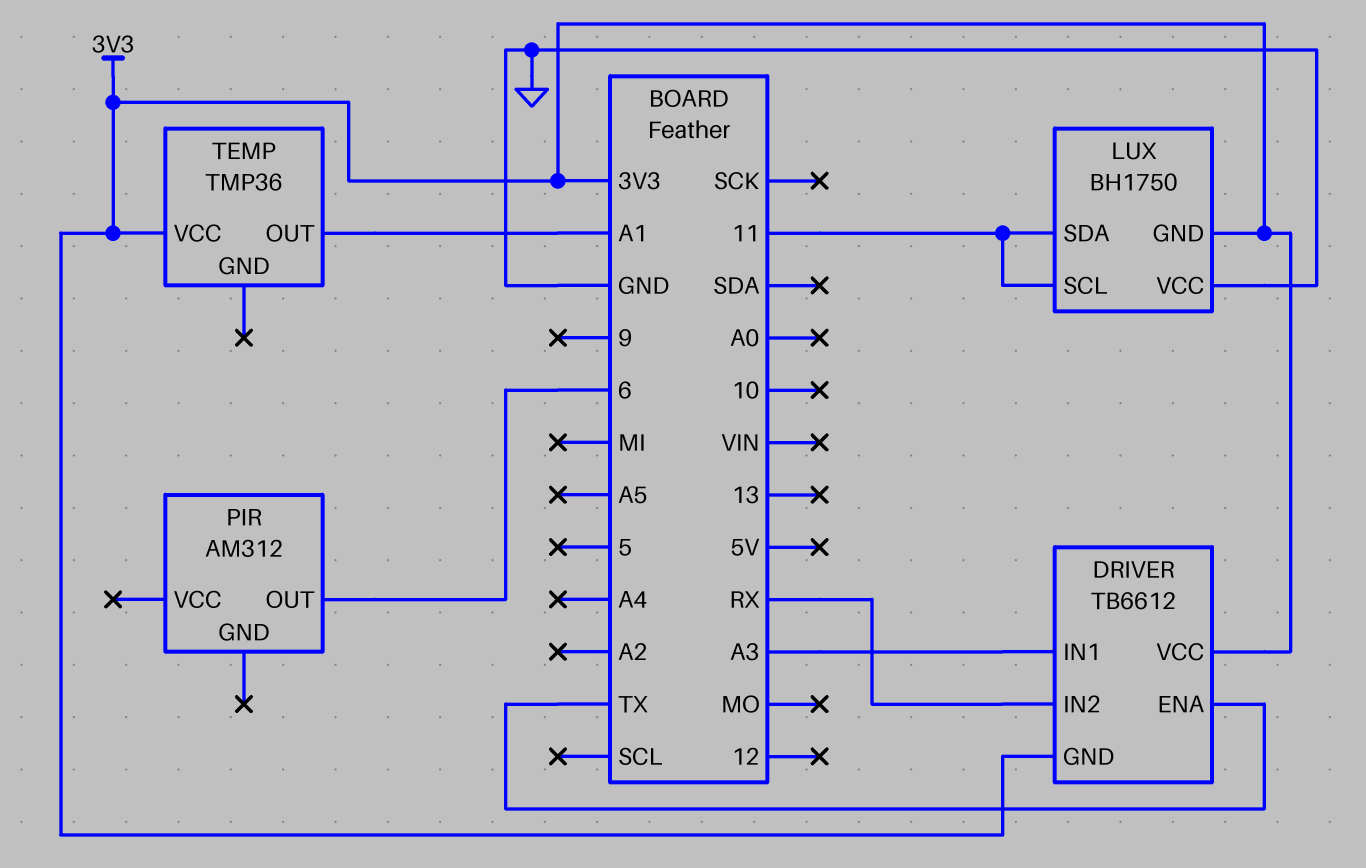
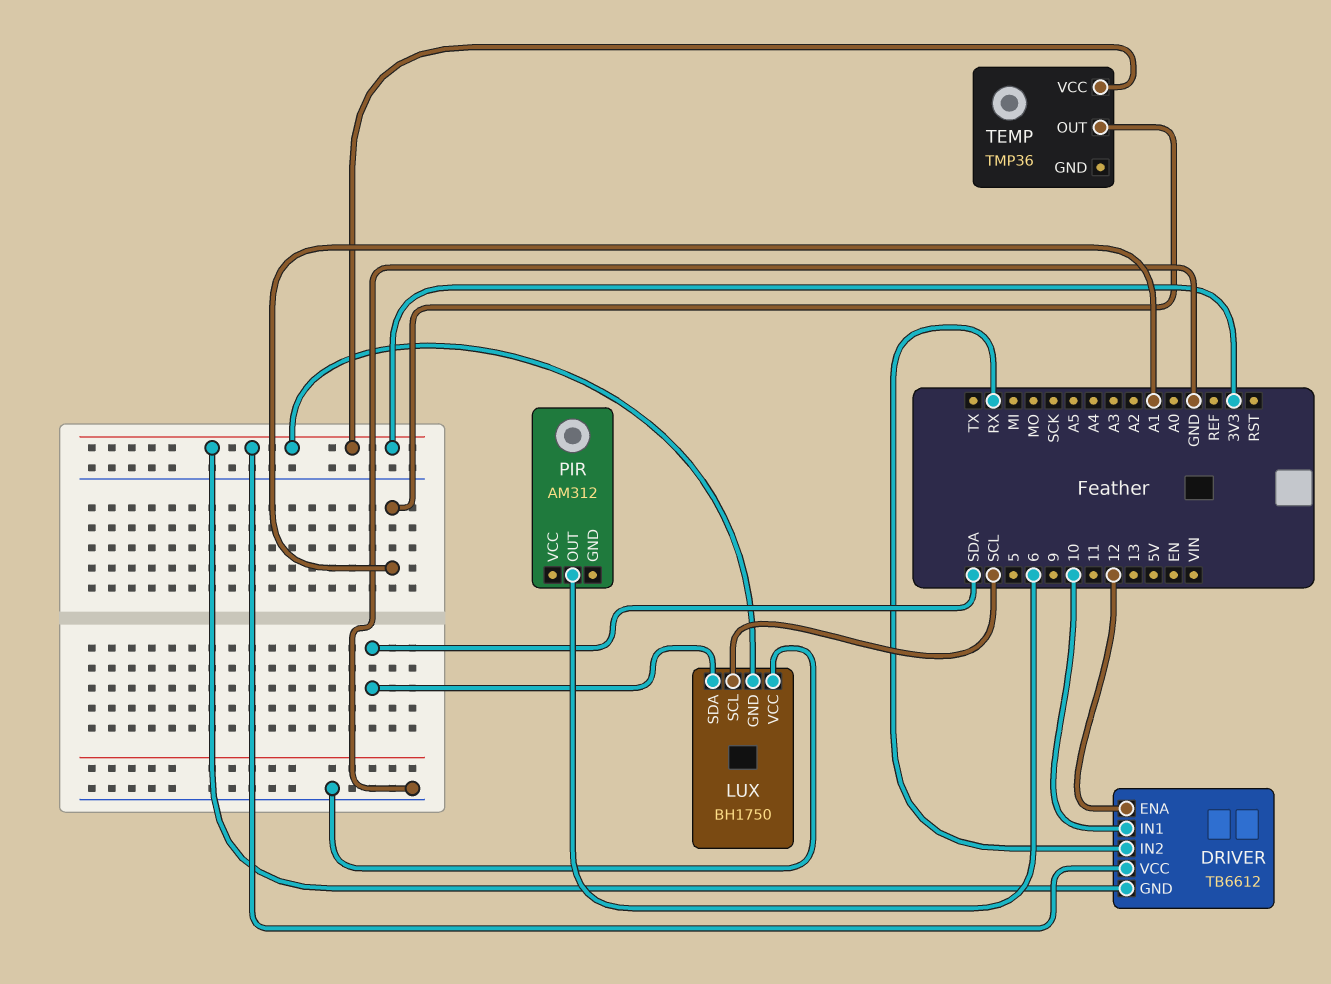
DRIVER pin ENA: TX -> 12
DRIVER pin IN1: A3 -> 10
LUX pin SCL: 11 -> SCL
LUX pin SDA: 11 -> SDA

